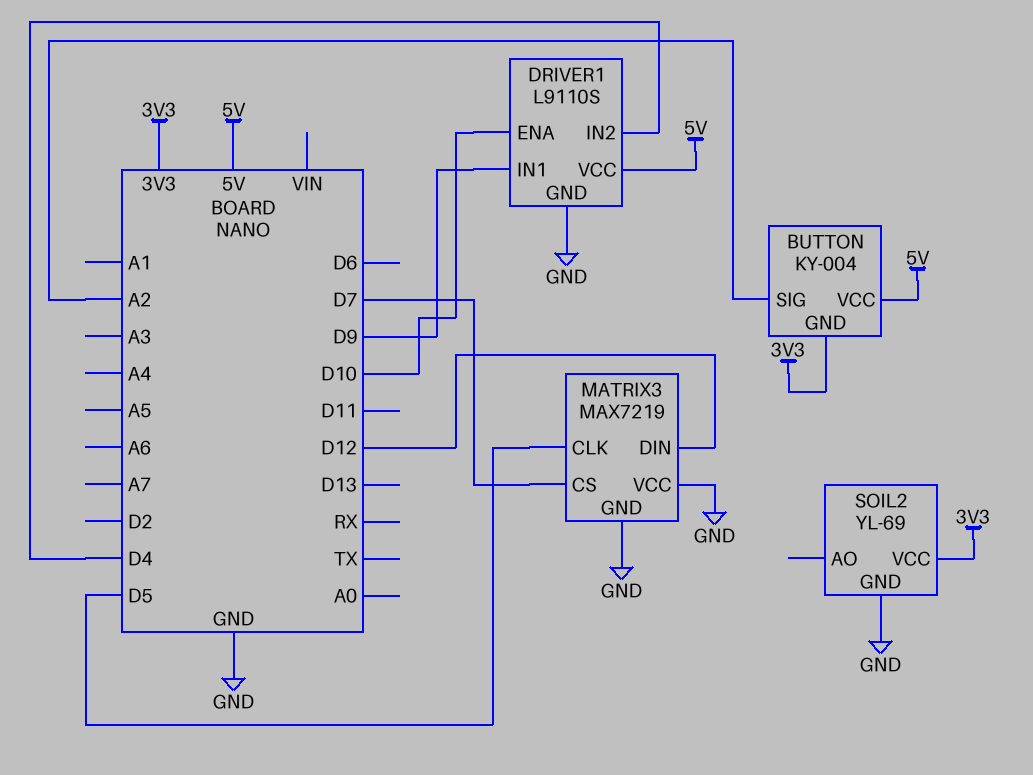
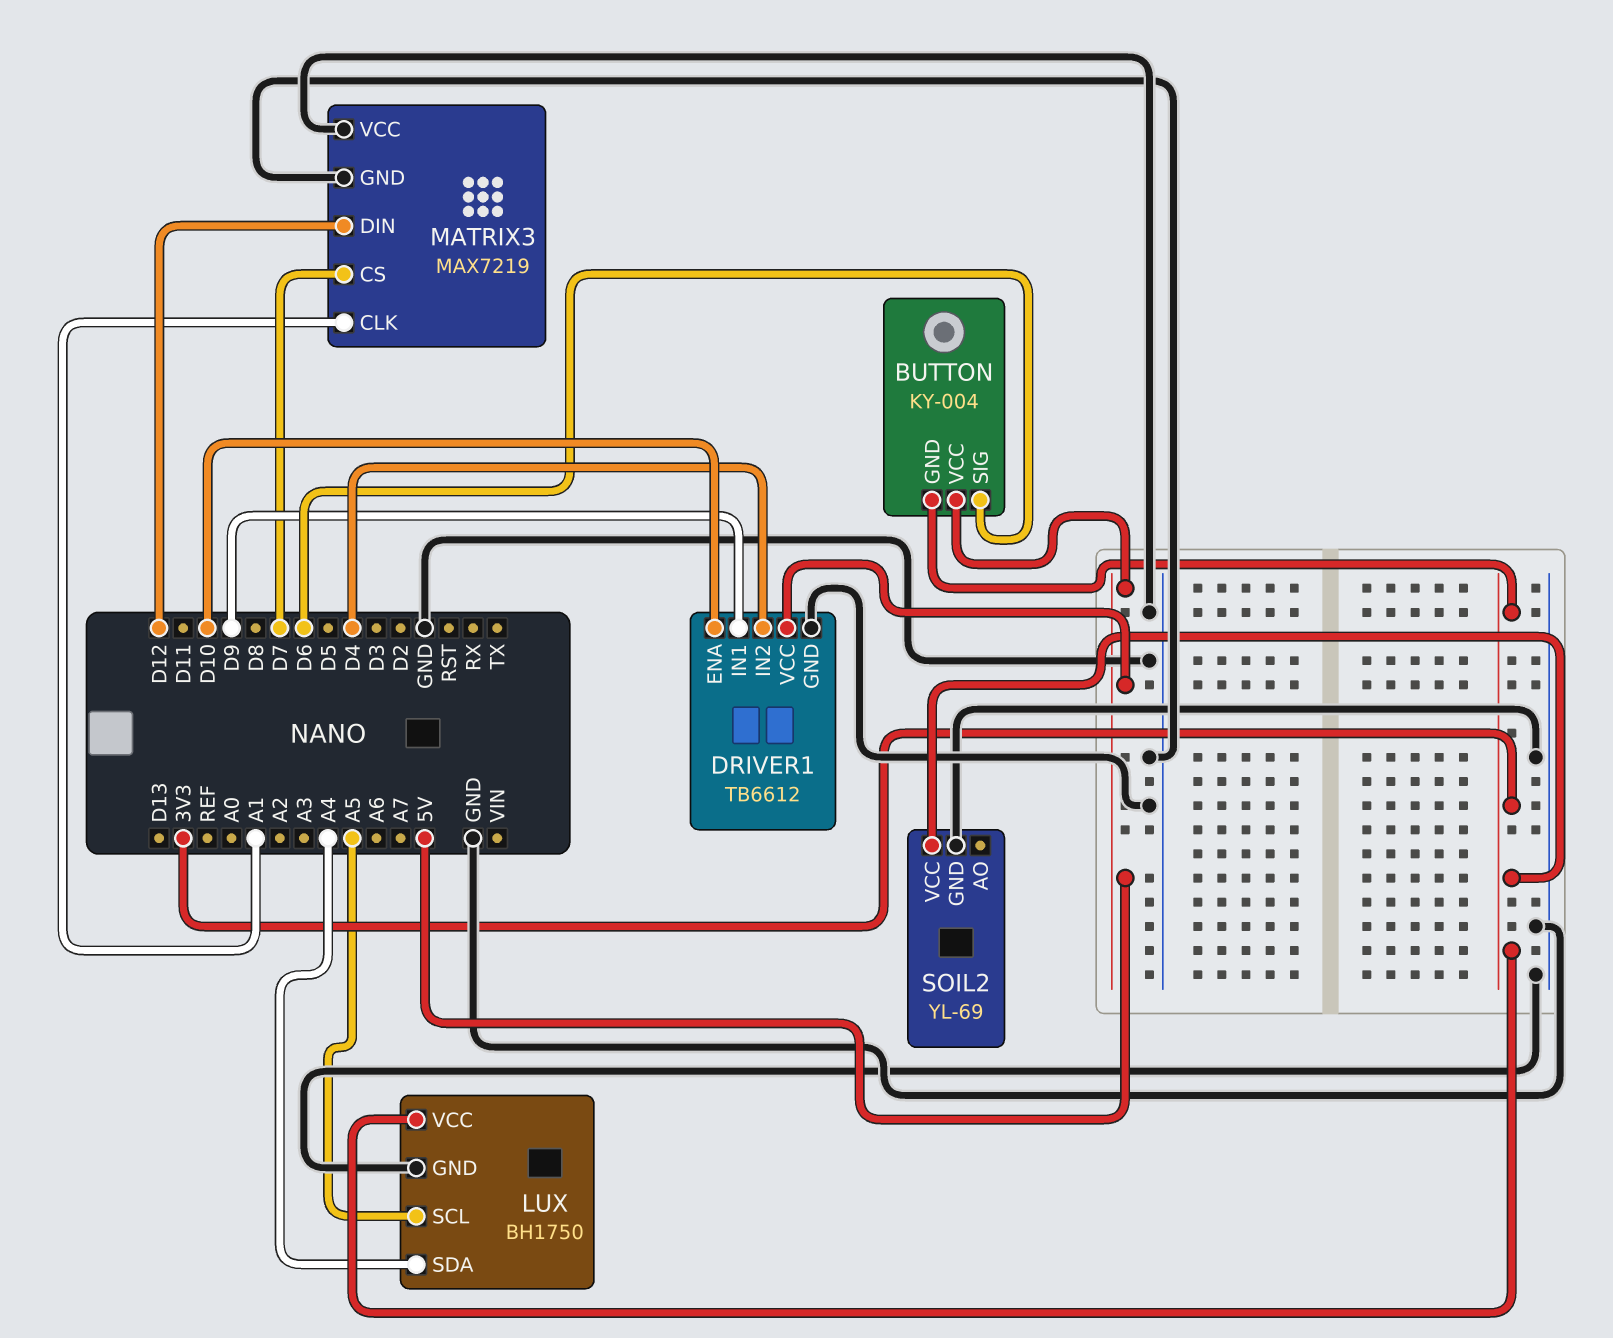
BUTTON pin SIG: A2 -> D6
DRIVER1: L9110S -> TB6612
LUX: none -> BH1750
LUX pin GND: none -> GND
LUX pin SCL: none -> A5
LUX pin SDA: none -> A4
LUX pin VCC: none -> 3V3
MATRIX3 pin CLK: D5 -> A1

